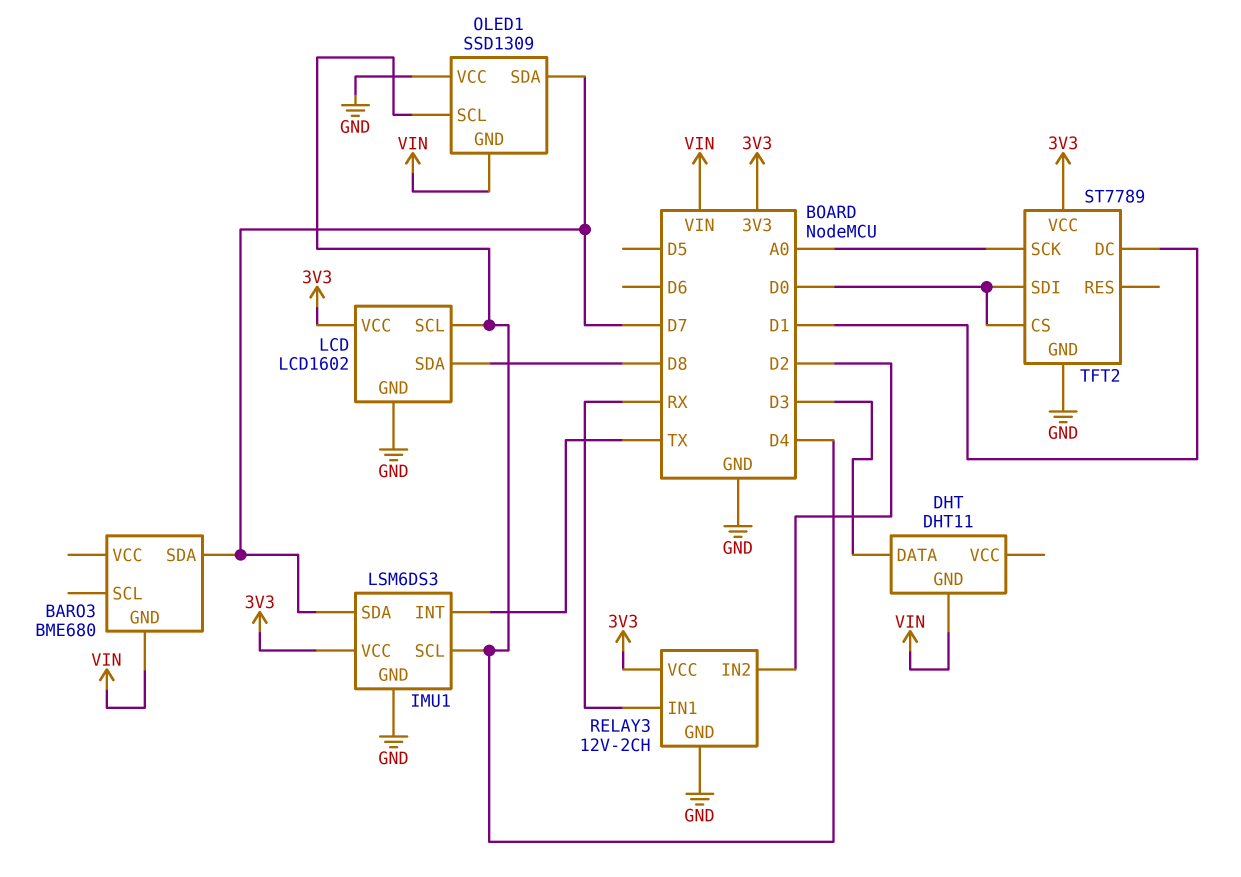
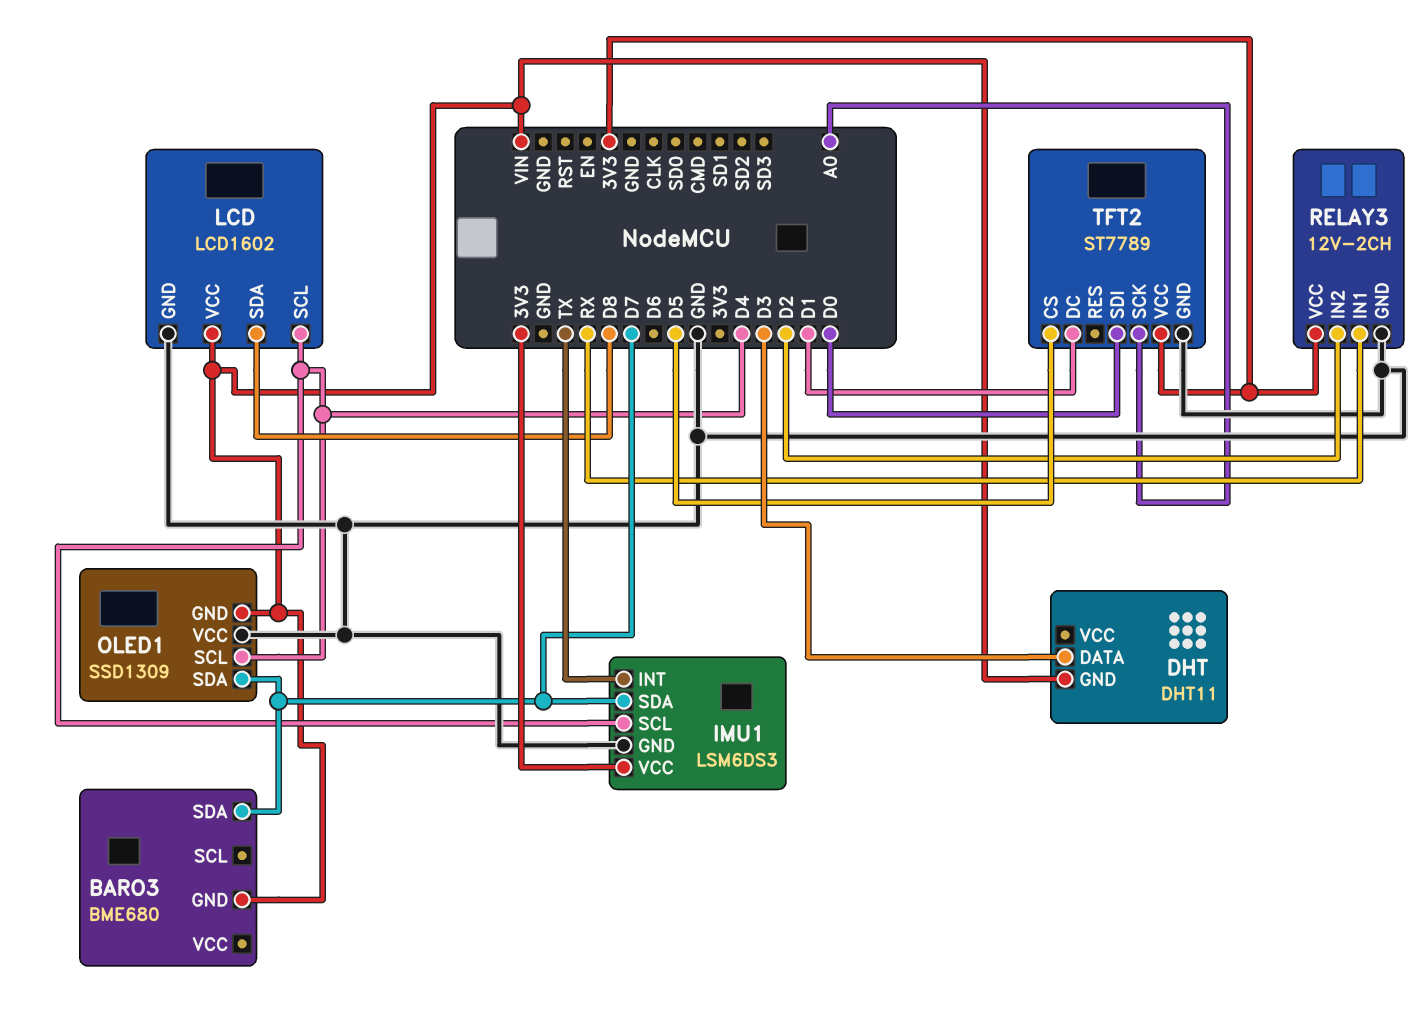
LCD pin VCC: 3V3 -> VIN
TFT2 pin CS: D0 -> D5

